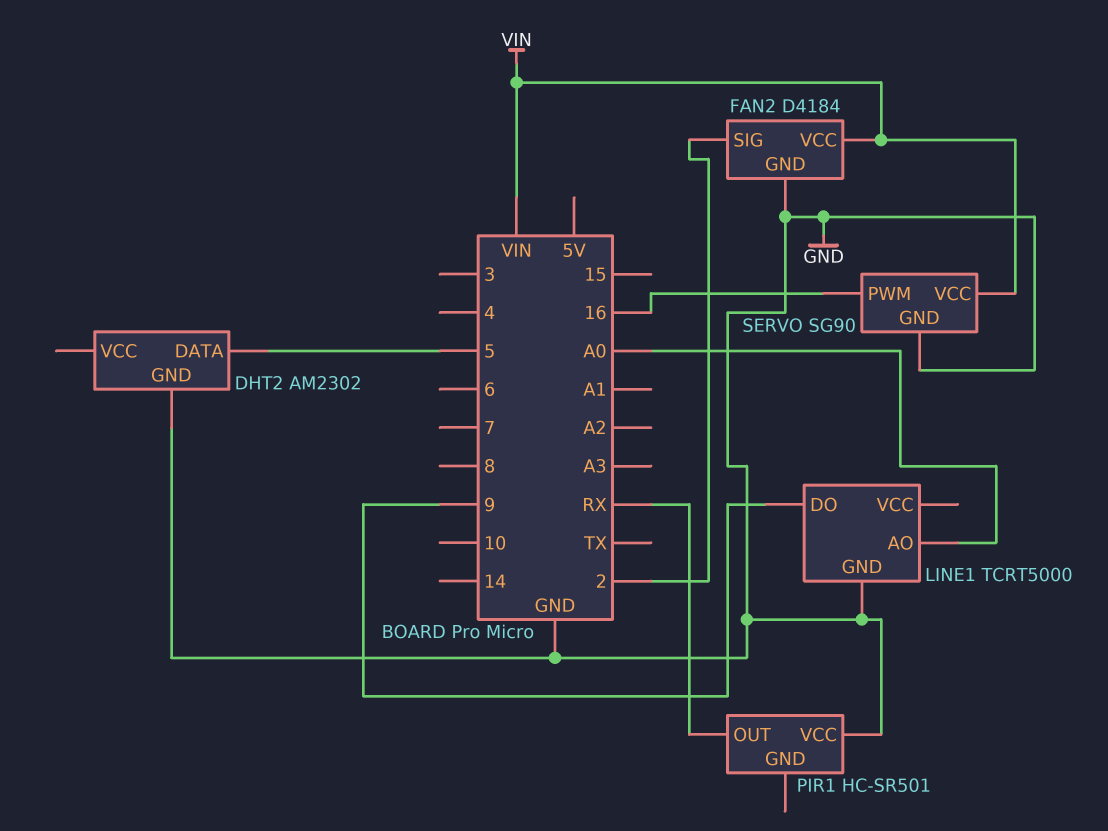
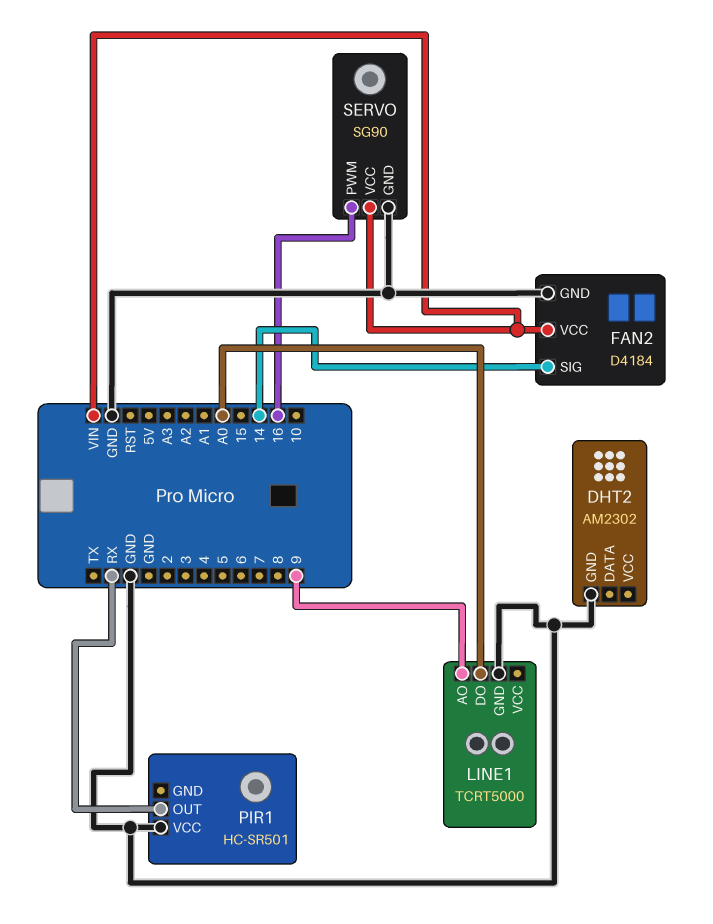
DHT2 pin DATA: 5 -> none
FAN2 pin SIG: 2 -> 14
LINE1 pin AO: A0 -> 9
LINE1 pin DO: 9 -> A0

